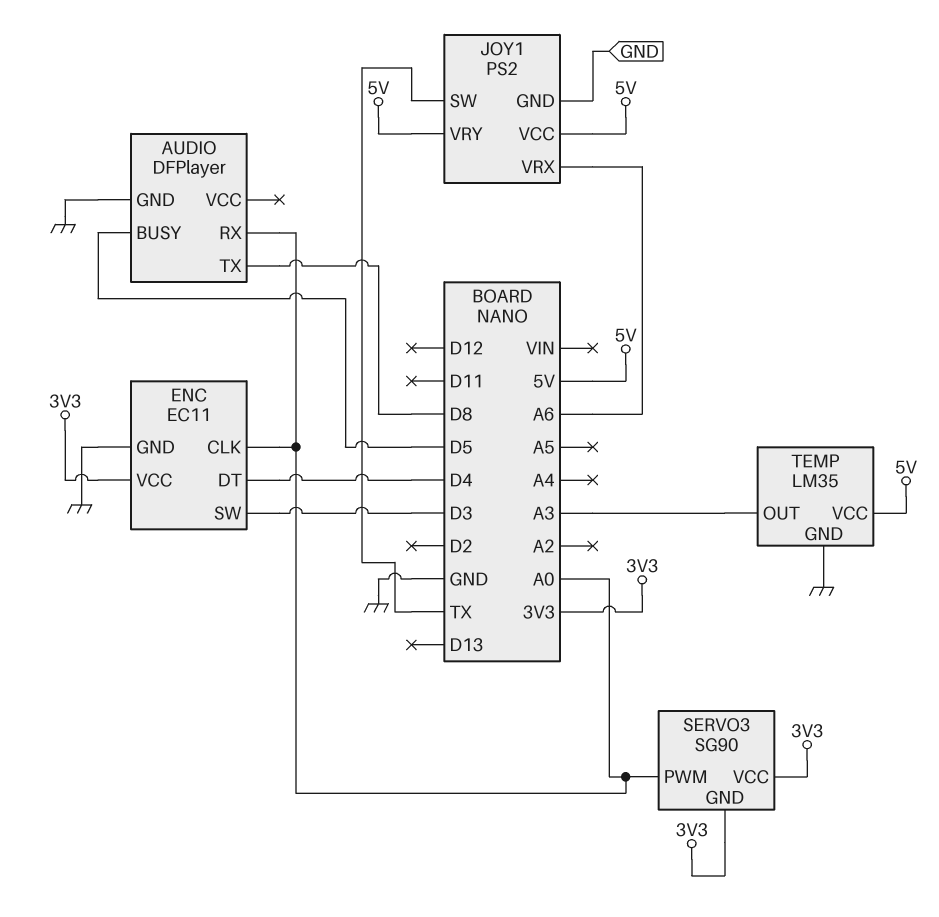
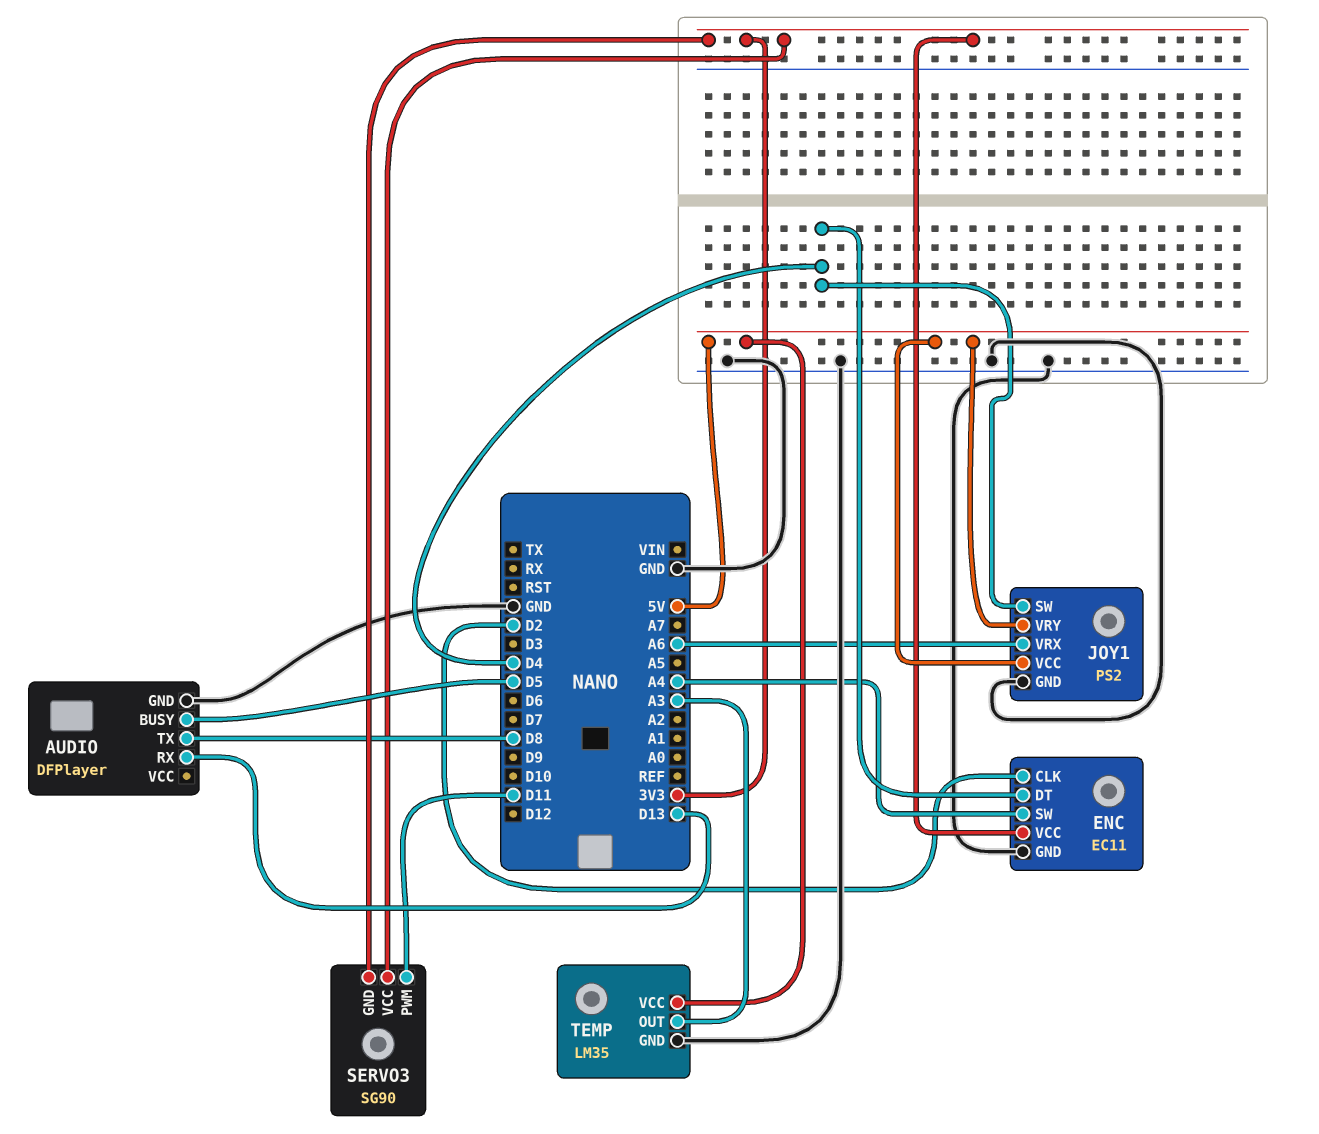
AUDIO pin RX: A0 -> D13
ENC pin CLK: A0 -> D2
ENC pin SW: D3 -> A4
JOY1 pin SW: TX -> D4
SERVO3 pin PWM: A0 -> D11

